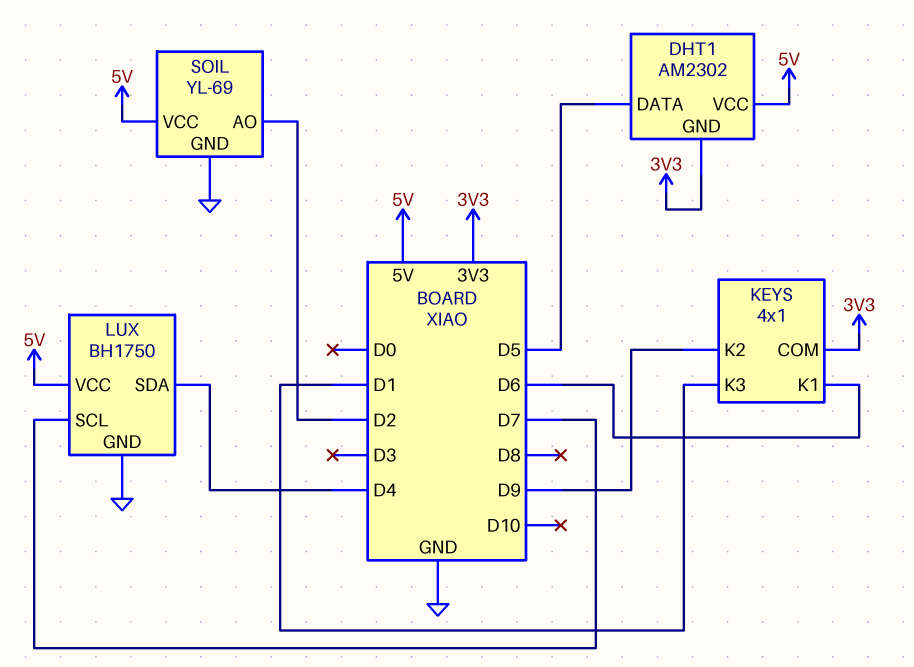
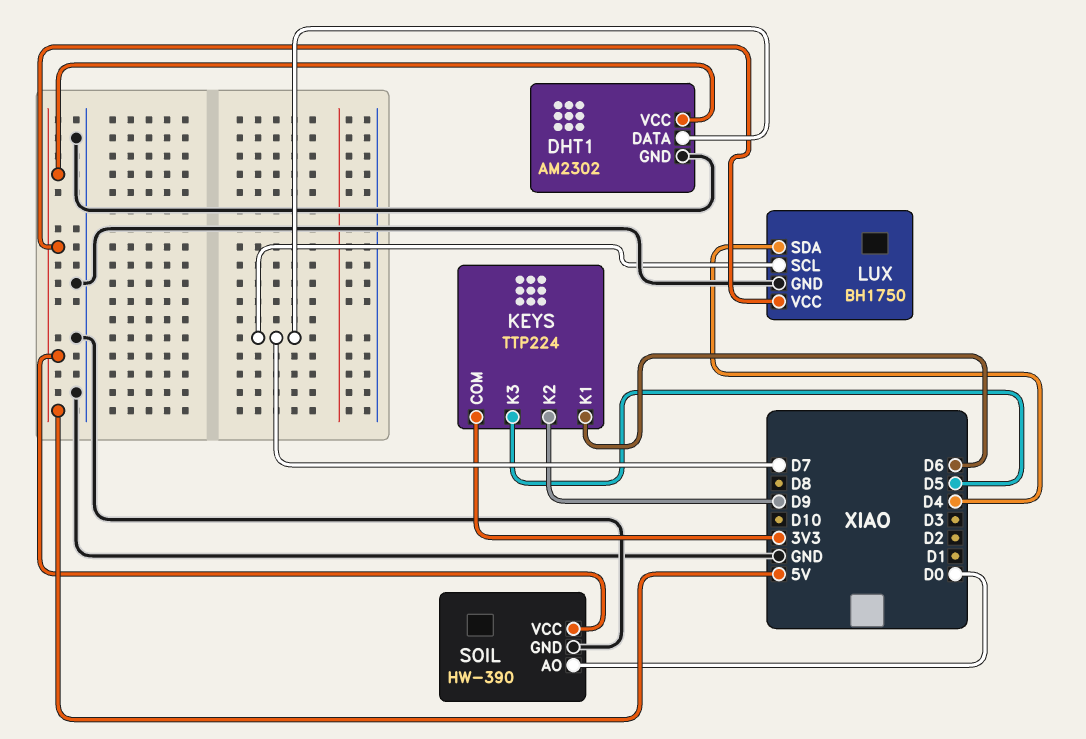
DHT1 pin DATA: D5 -> D7
DHT1 pin GND: 3V3 -> GND
KEYS: 4x1 -> TTP224
KEYS pin K3: D1 -> D5
SOIL: YL-69 -> HW-390
SOIL pin AO: D2 -> D0

